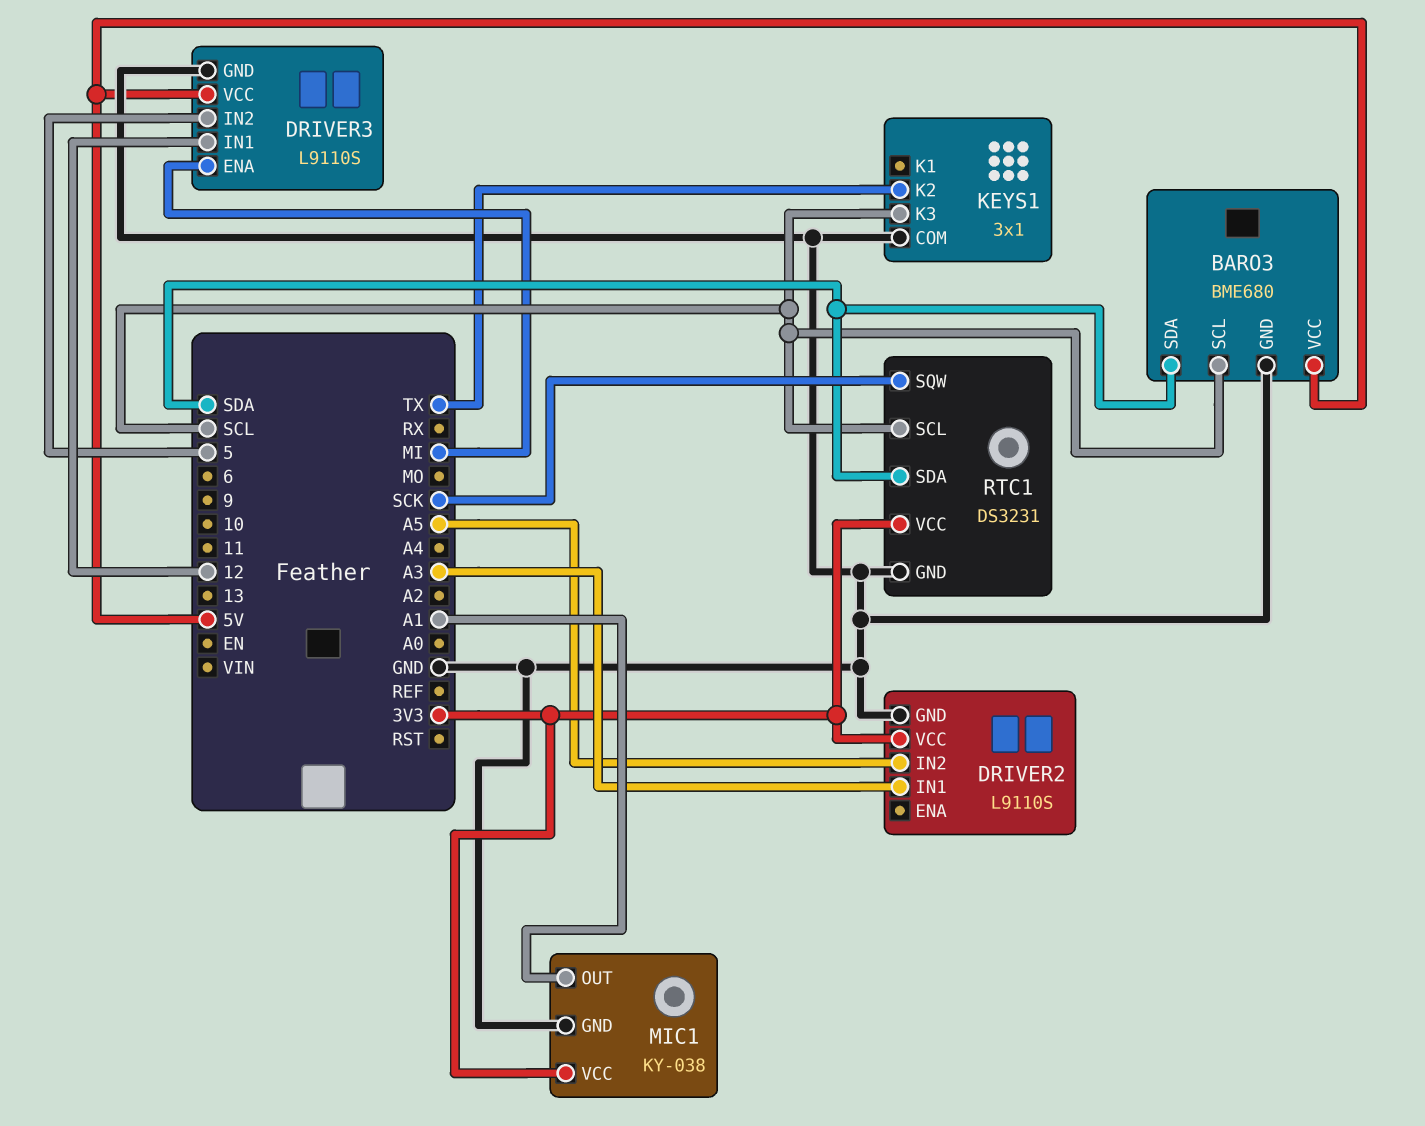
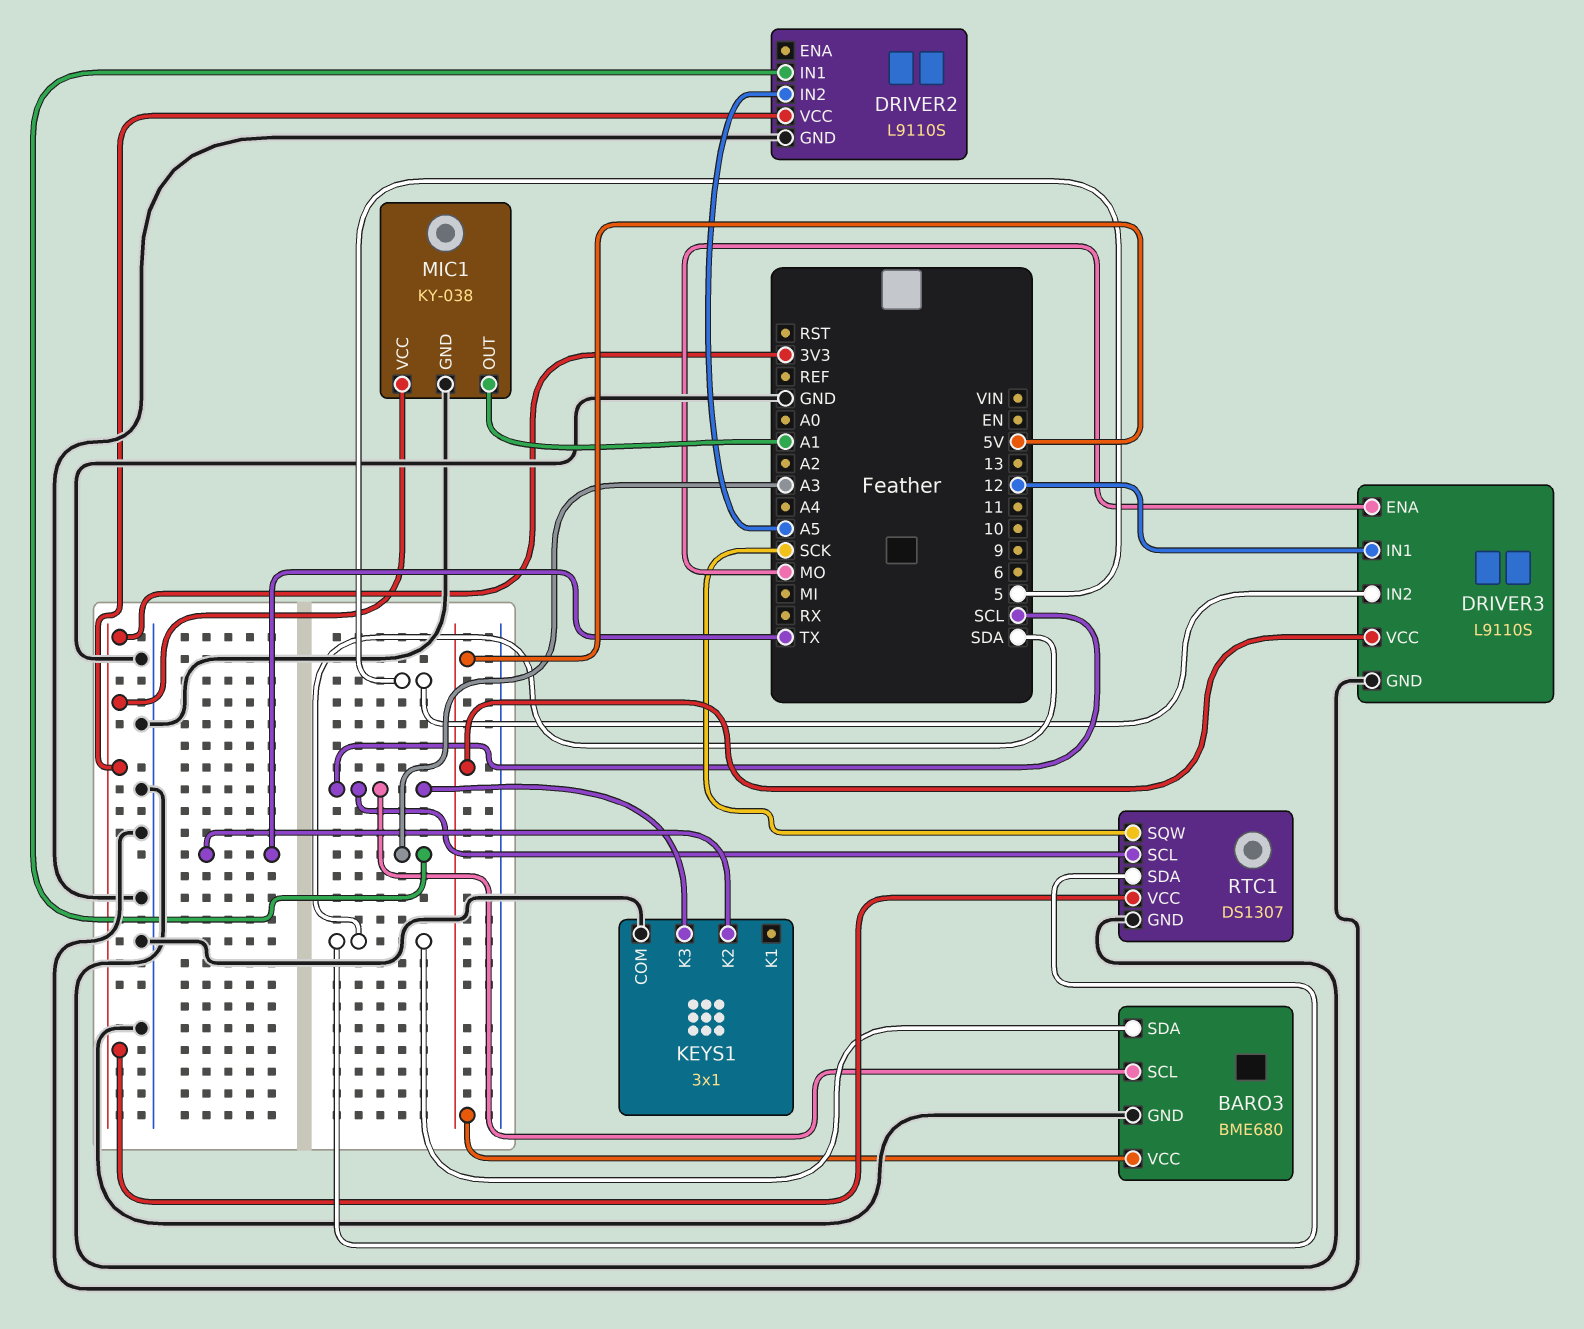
DRIVER3 pin ENA: MI -> MO
RTC1: DS3231 -> DS1307

